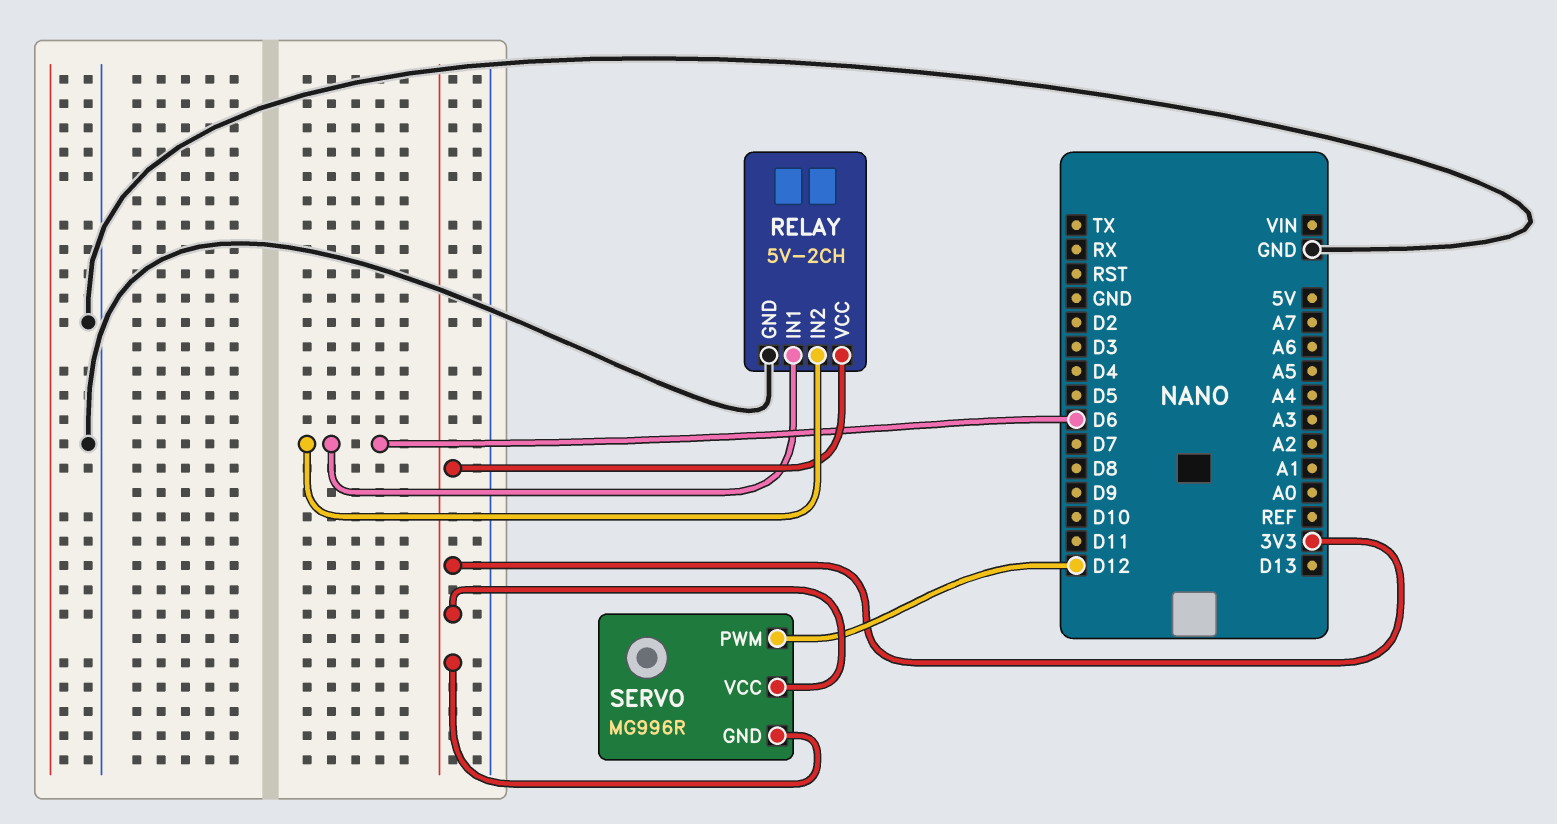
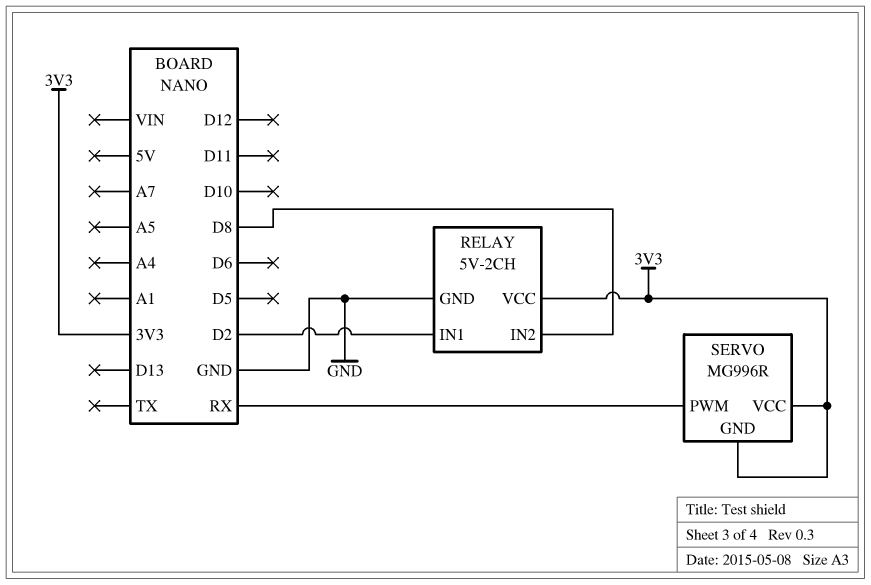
RELAY pin IN1: D6 -> D2
RELAY pin IN2: D6 -> D8
SERVO pin PWM: D12 -> RX

